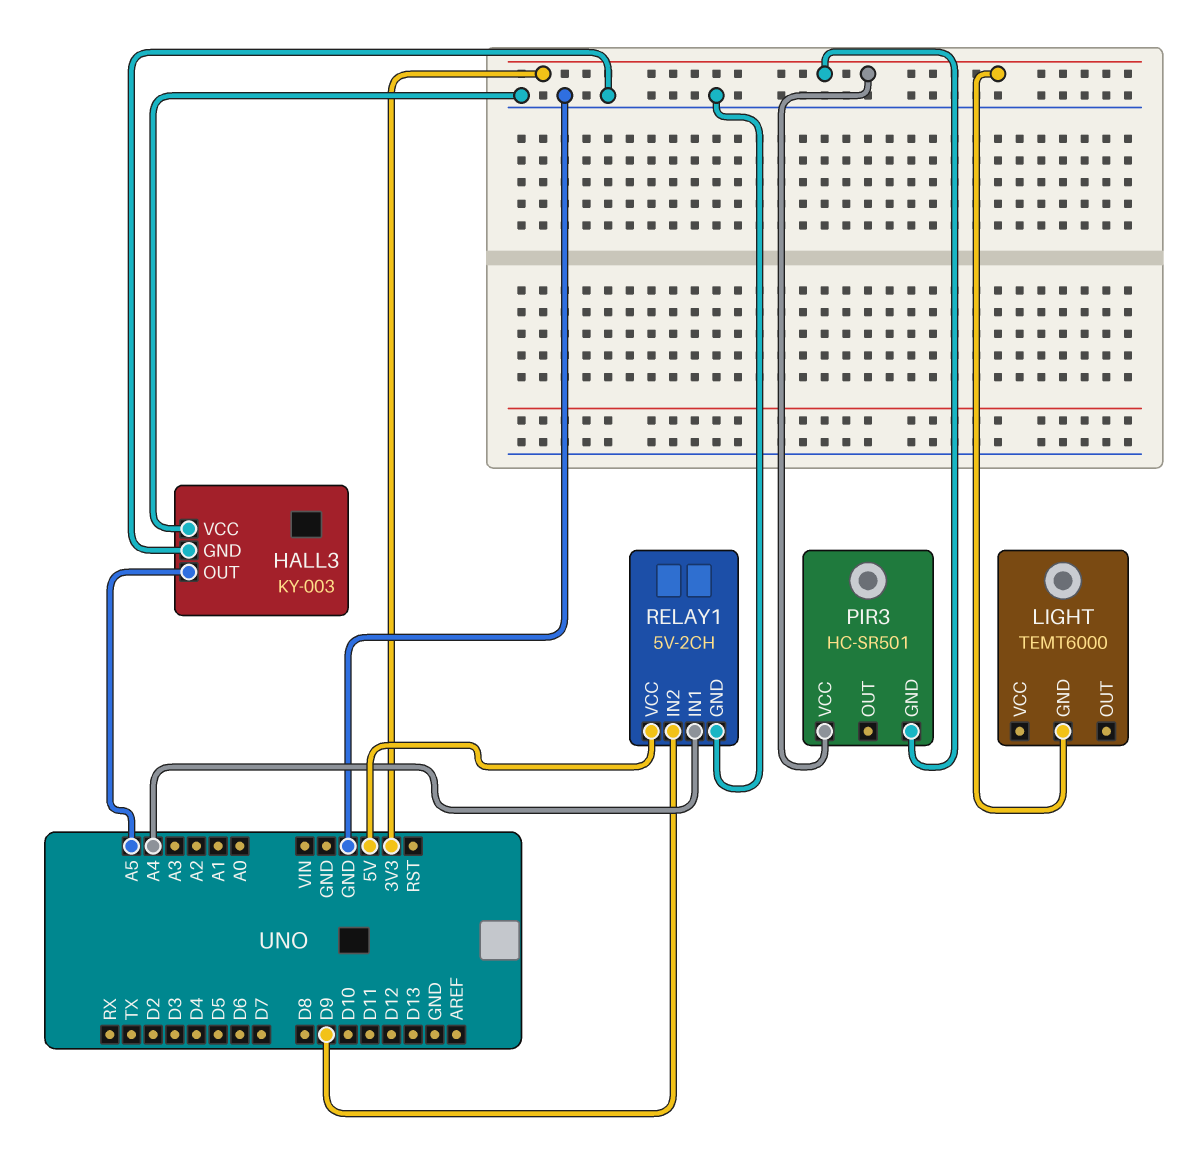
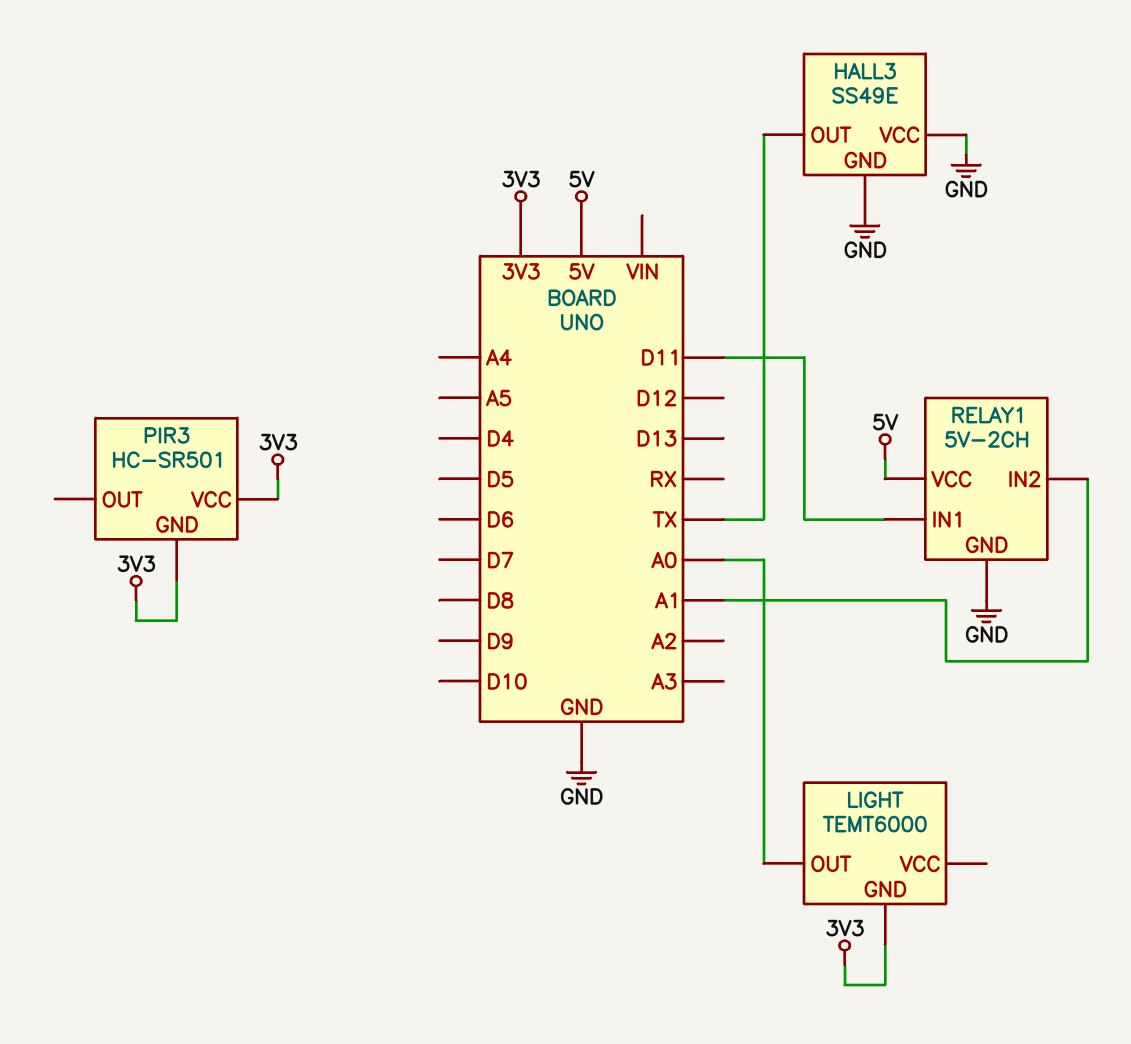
HALL3: KY-003 -> SS49E
HALL3 pin OUT: A5 -> TX
LIGHT pin OUT: none -> A0
RELAY1 pin IN1: A4 -> D11
RELAY1 pin IN2: D9 -> A1

